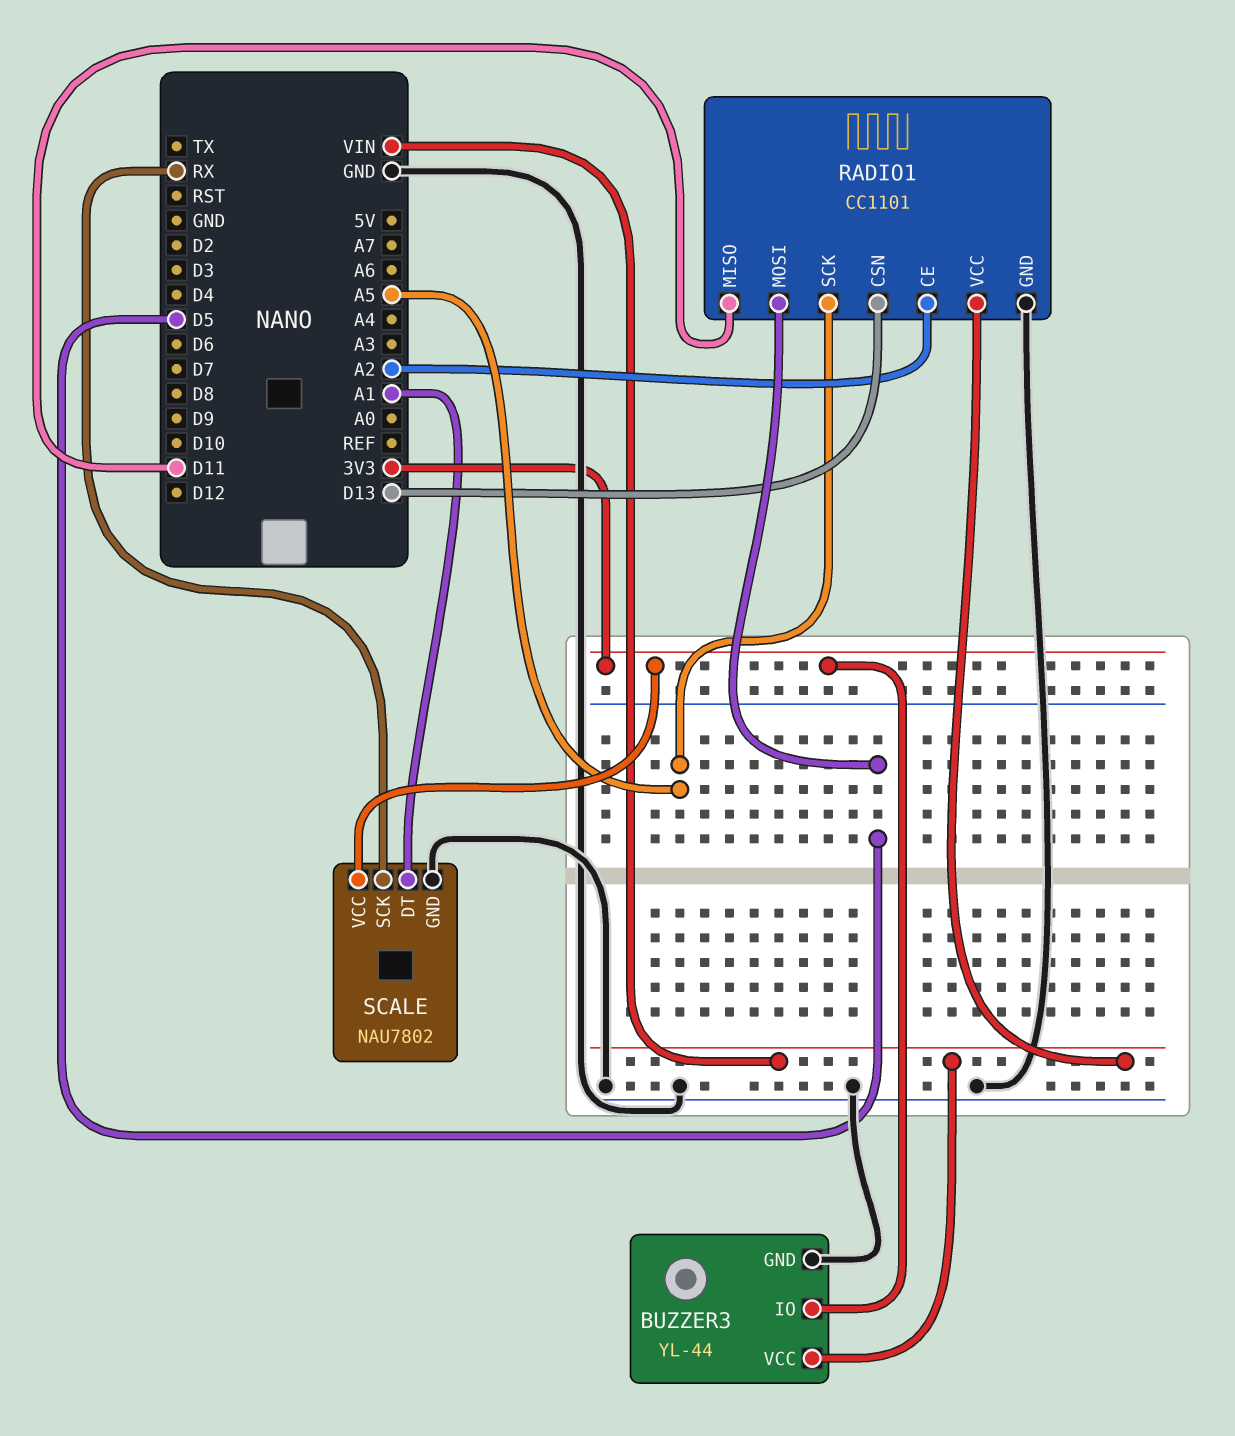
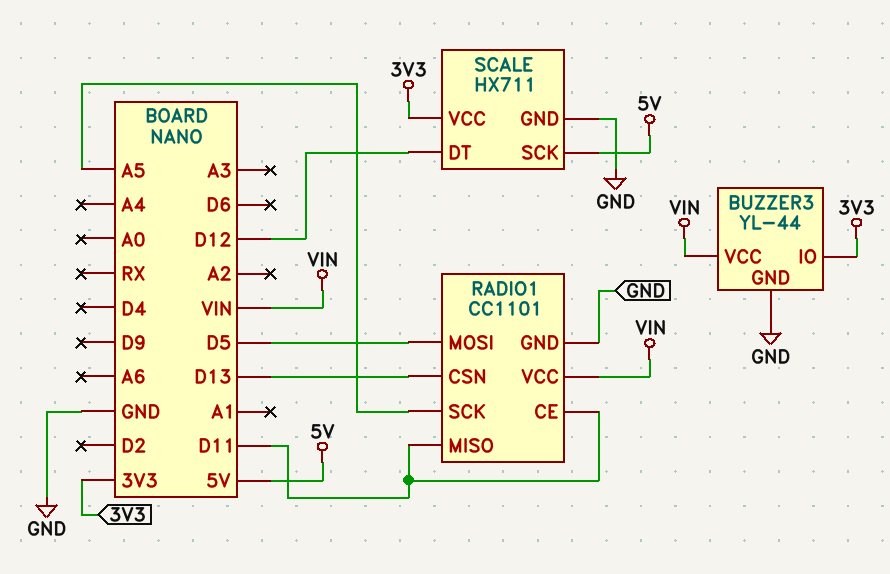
RADIO1 pin CE: A2 -> D11
SCALE: NAU7802 -> HX711
SCALE pin DT: A1 -> D12
SCALE pin SCK: RX -> 5V

